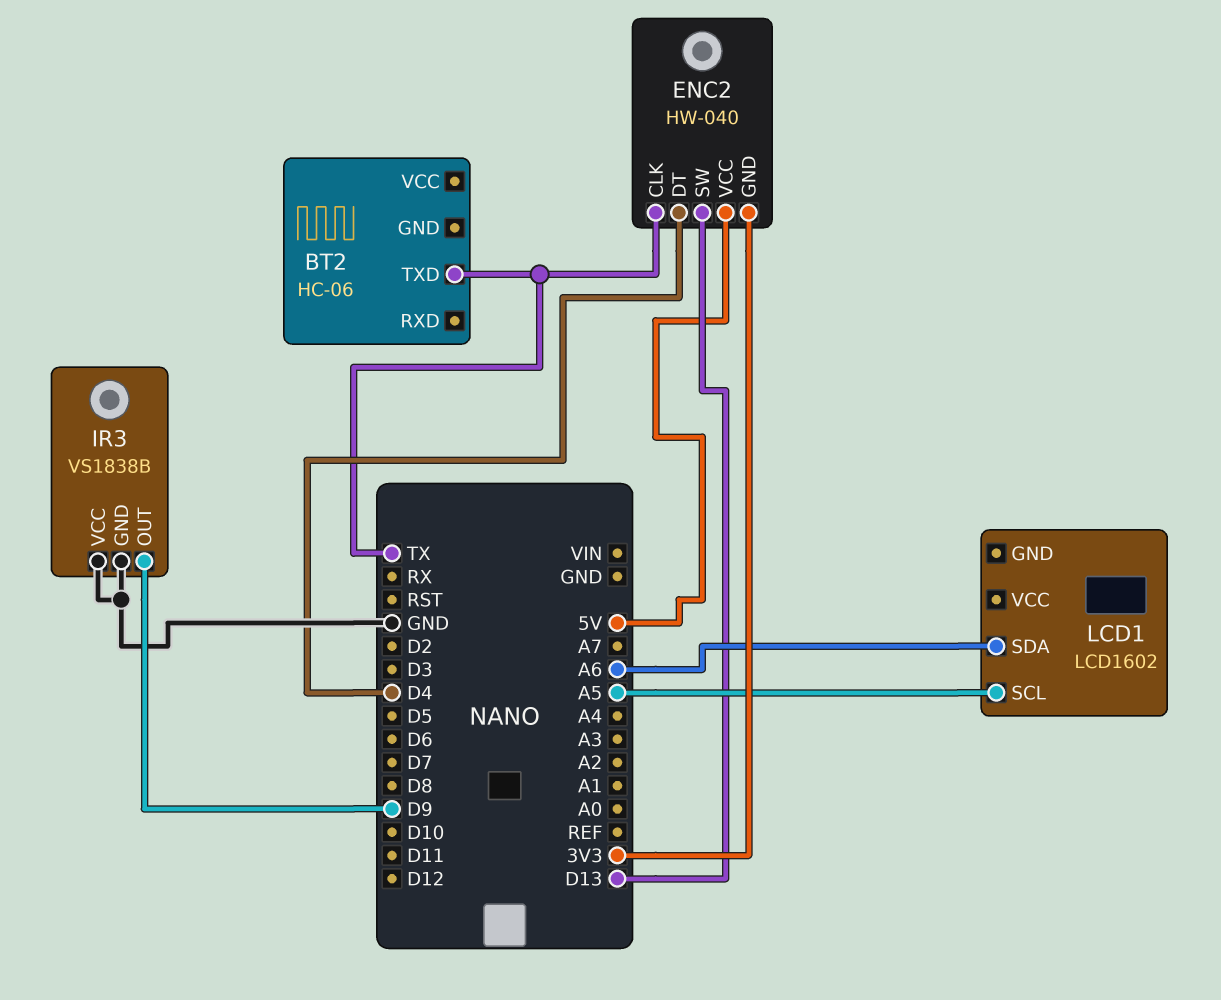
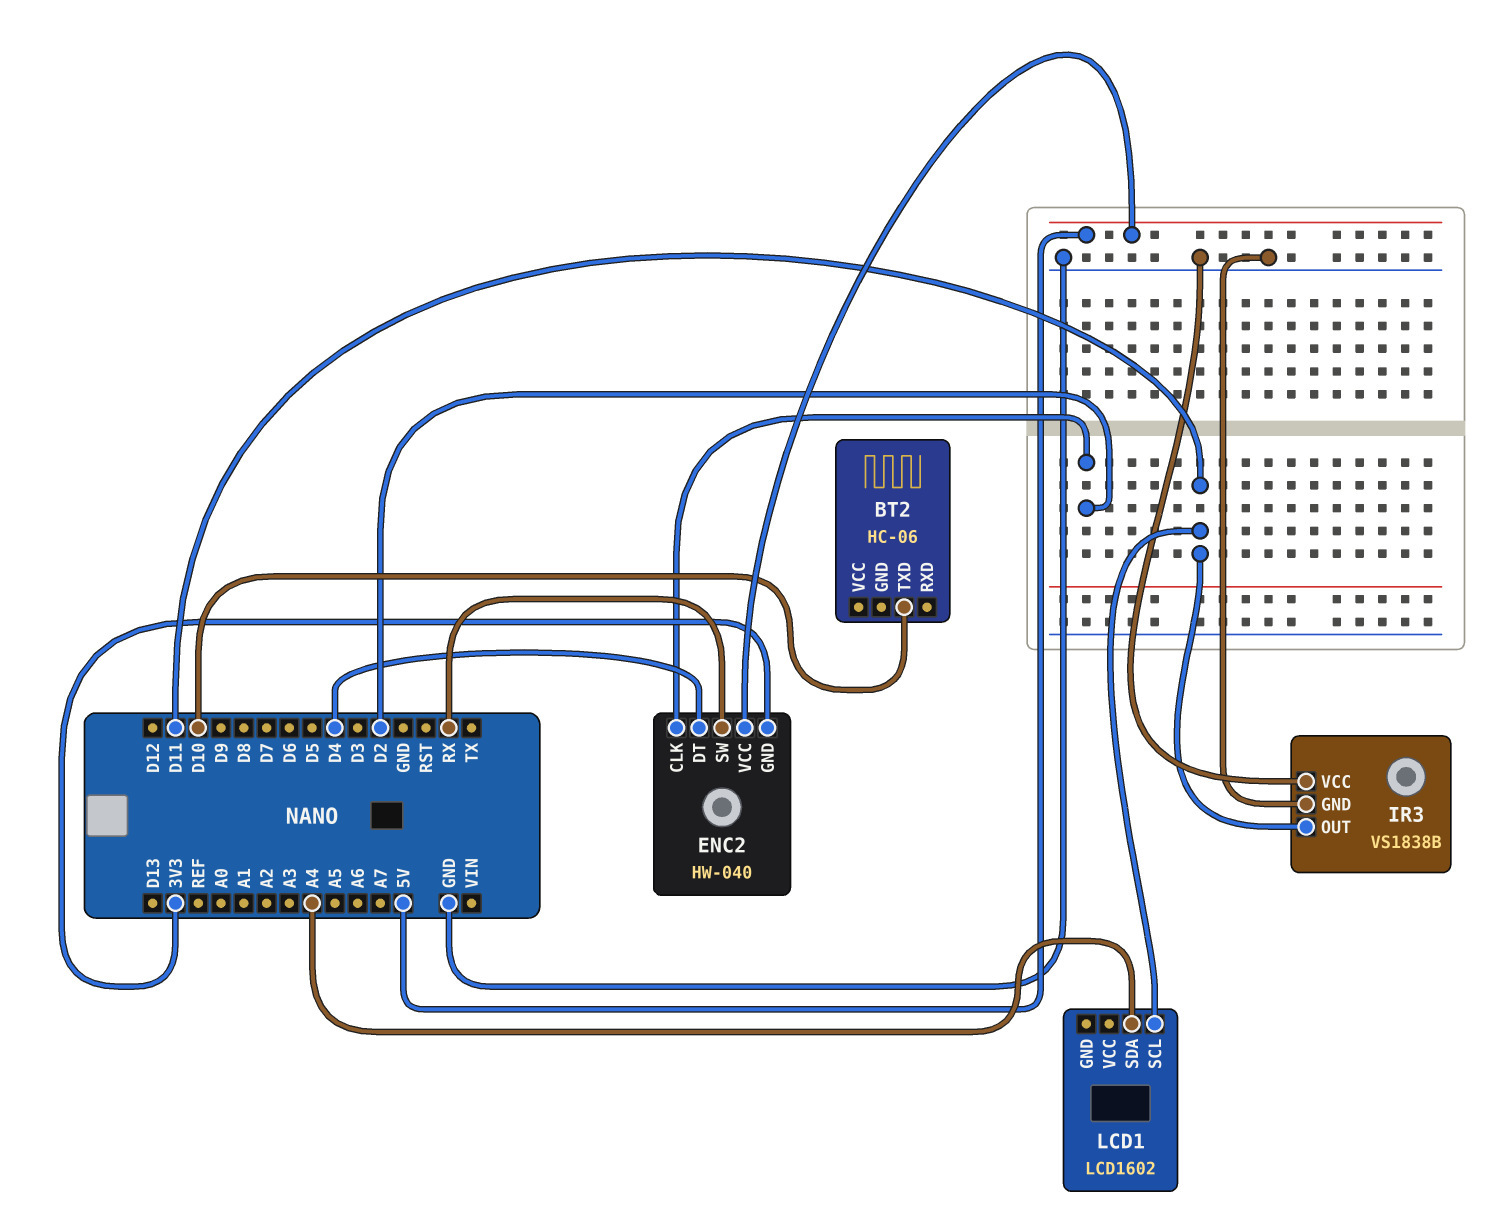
BT2 pin TXD: TX -> D10
ENC2 pin CLK: TX -> D2
ENC2 pin SW: D13 -> RX
IR3 pin OUT: D9 -> D11
LCD1 pin SCL: A5 -> D11
LCD1 pin SDA: A6 -> A4

